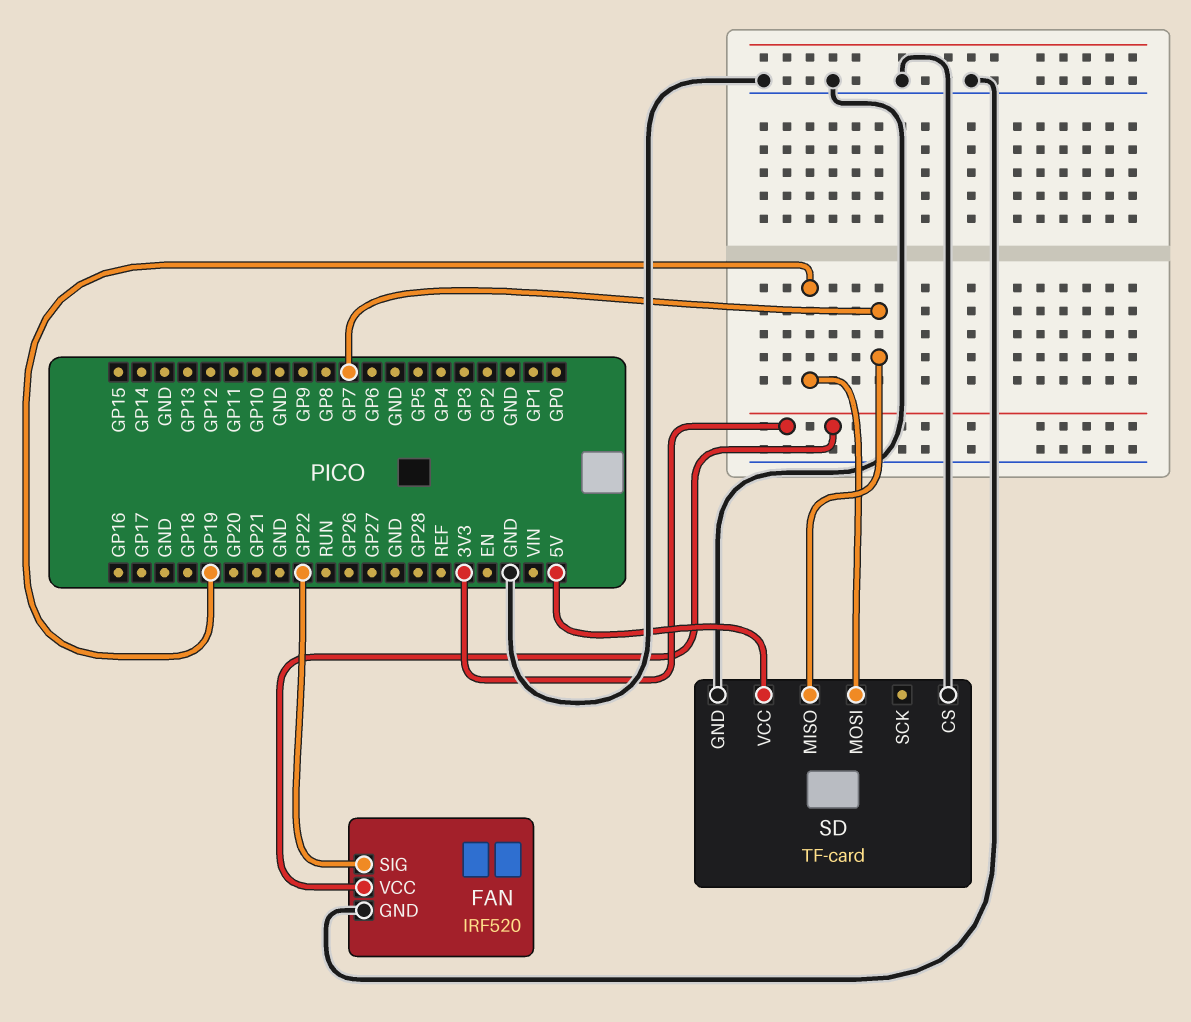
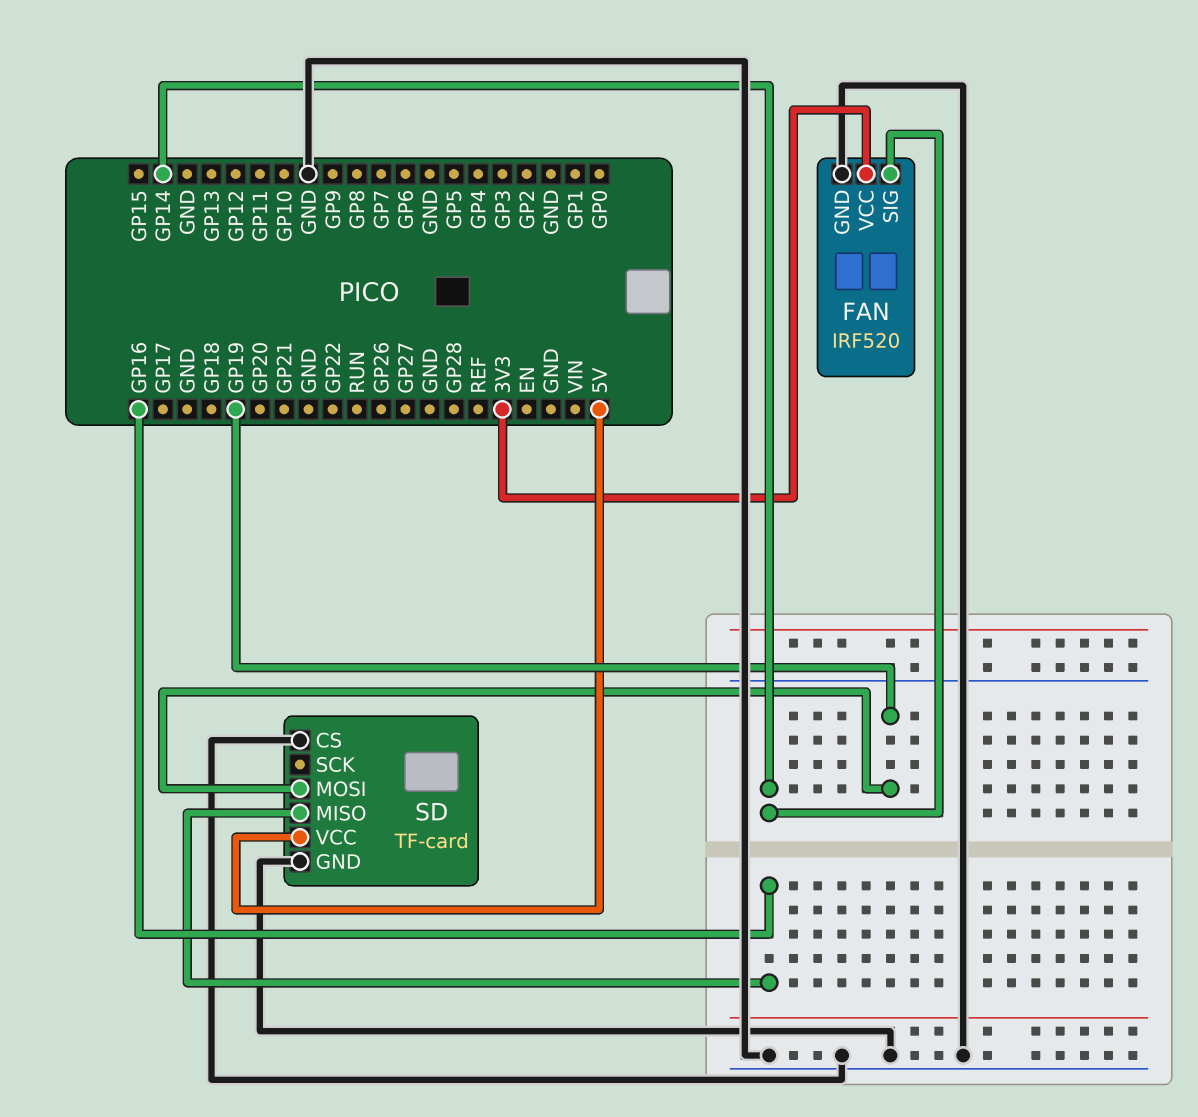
FAN pin SIG: GP22 -> GP14
SD pin MISO: GP7 -> GP16

